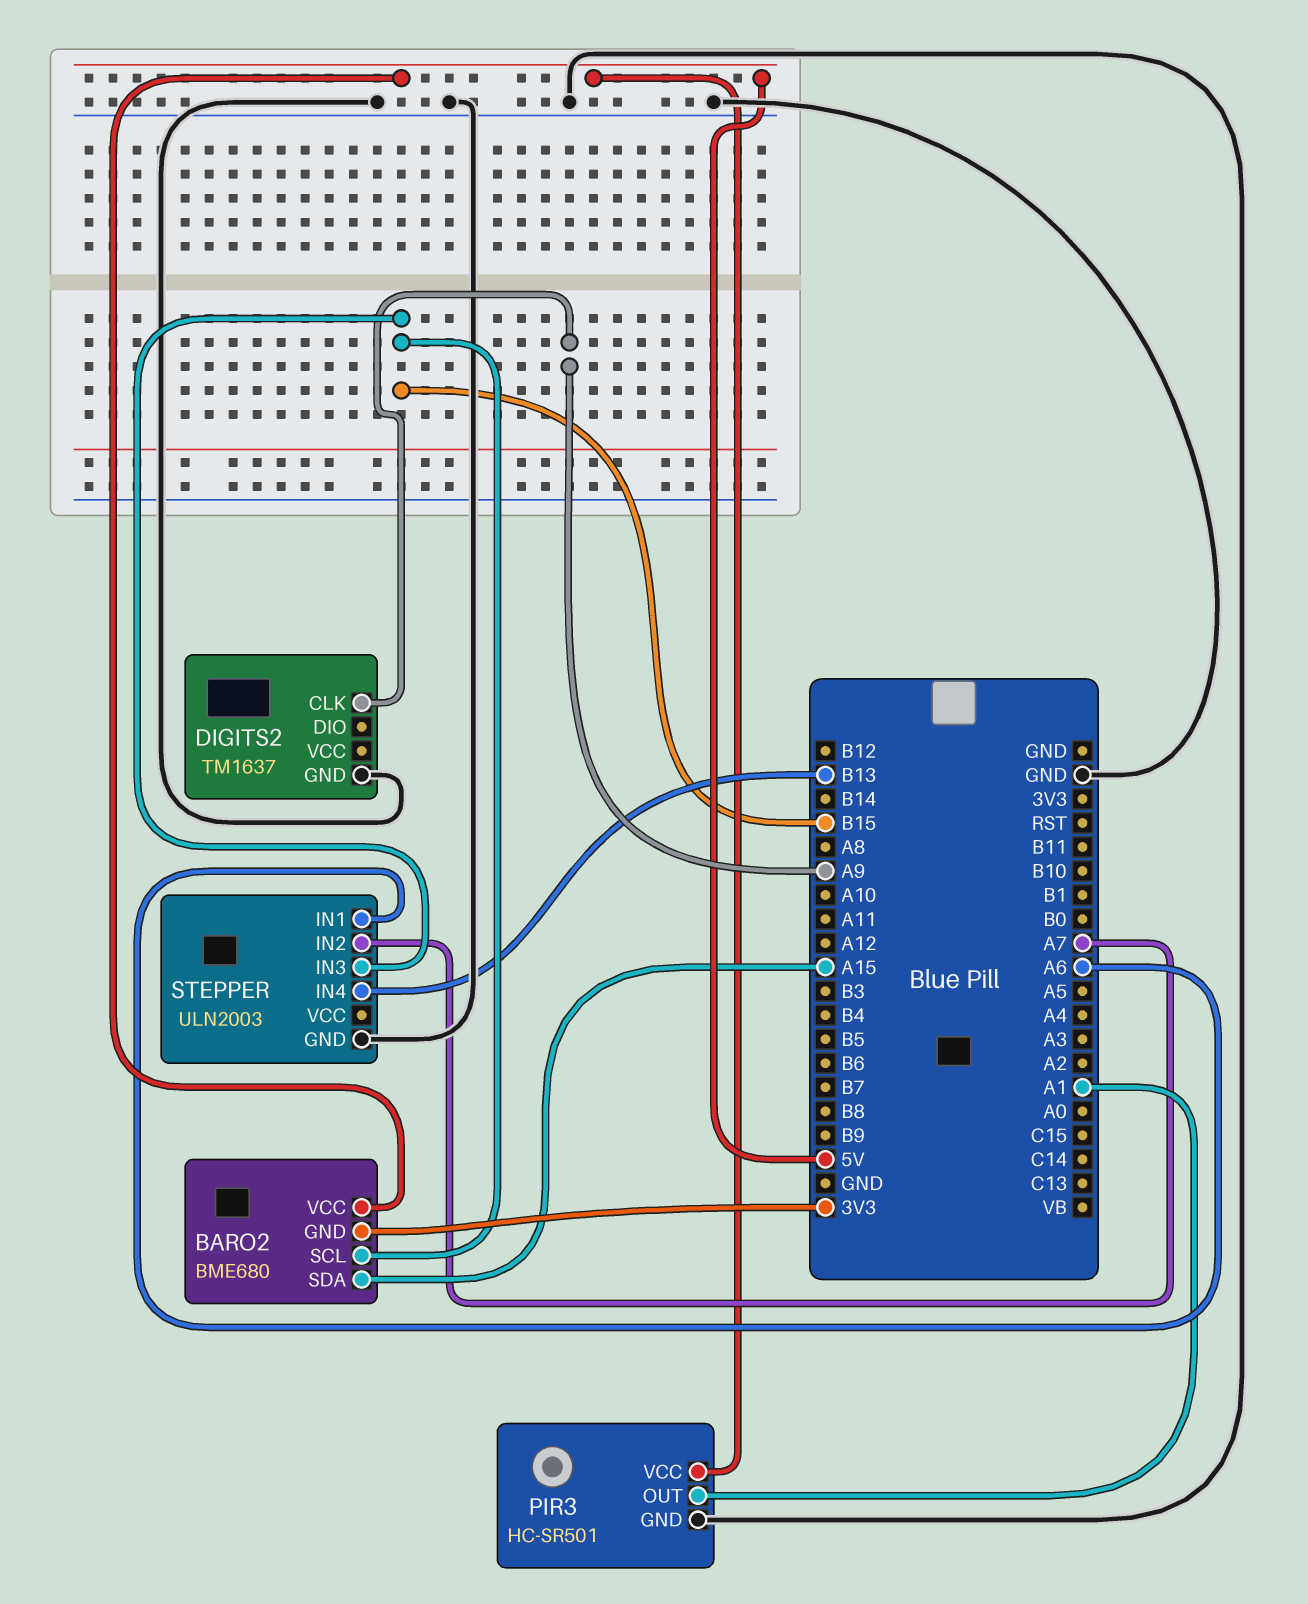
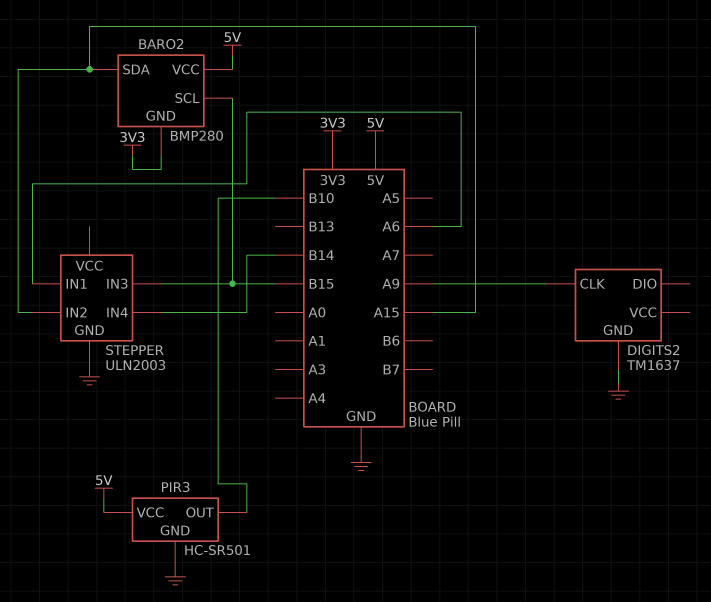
BARO2: BME680 -> BMP280
PIR3 pin OUT: A1 -> B10
STEPPER pin IN2: A7 -> A15
STEPPER pin IN4: B13 -> B14

